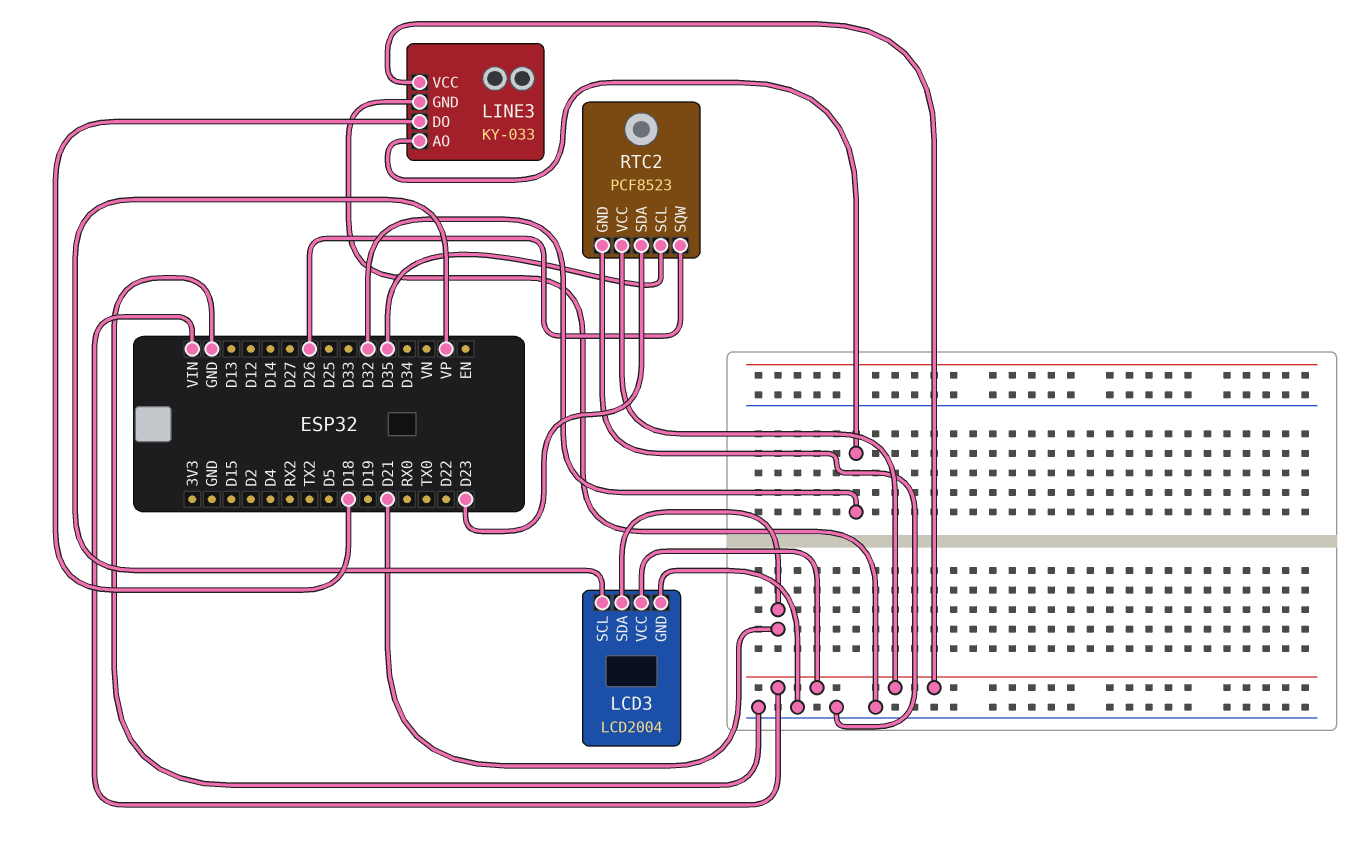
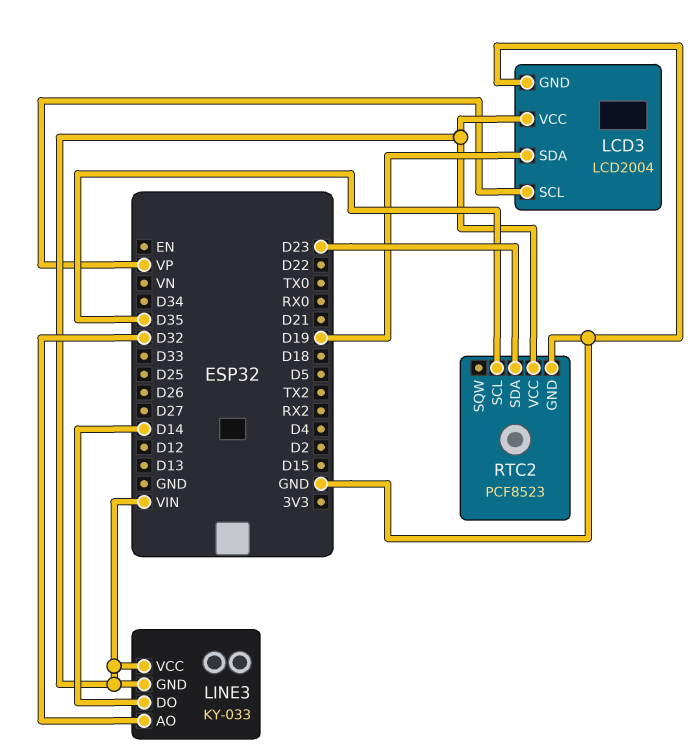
LCD3 pin SDA: D21 -> D19
LINE3 pin DO: D18 -> D14
LINE3 pin GND: GND -> VIN
RTC2 pin SQW: D26 -> none

